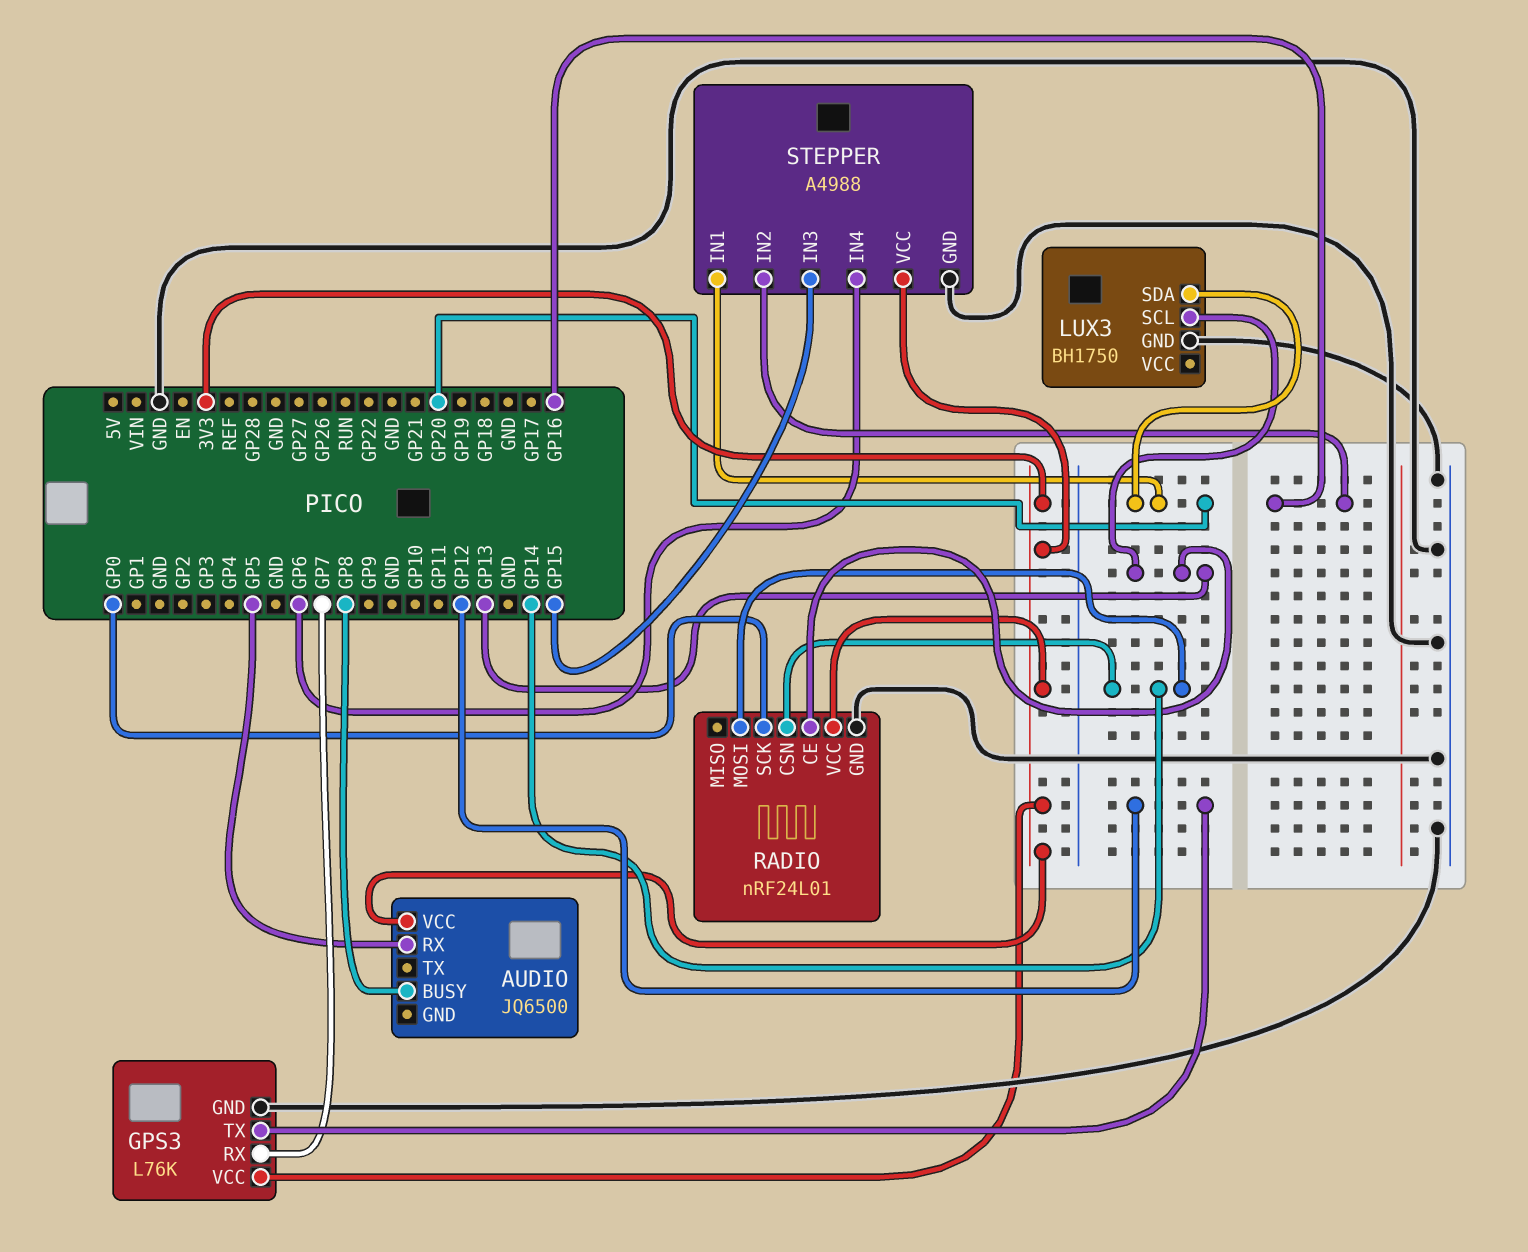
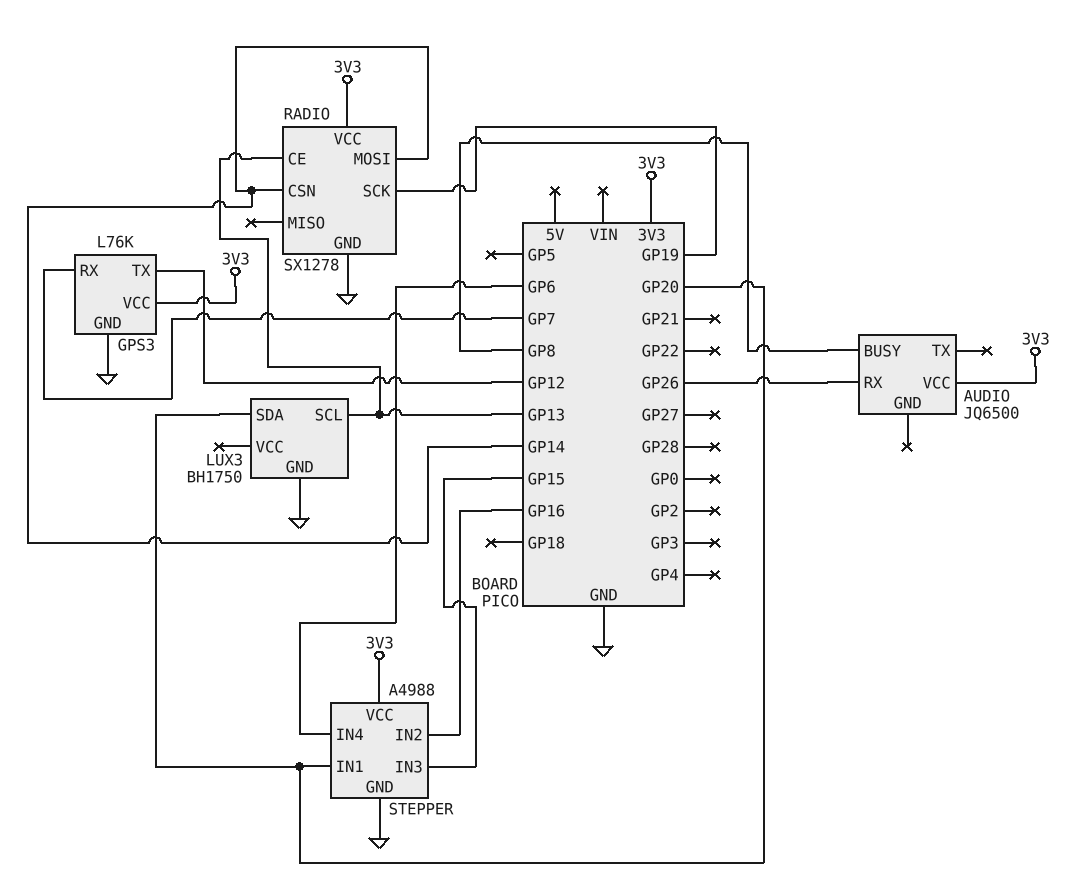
AUDIO pin RX: GP5 -> GP26
RADIO: nRF24L01 -> SX1278
RADIO pin SCK: GP0 -> GP19

